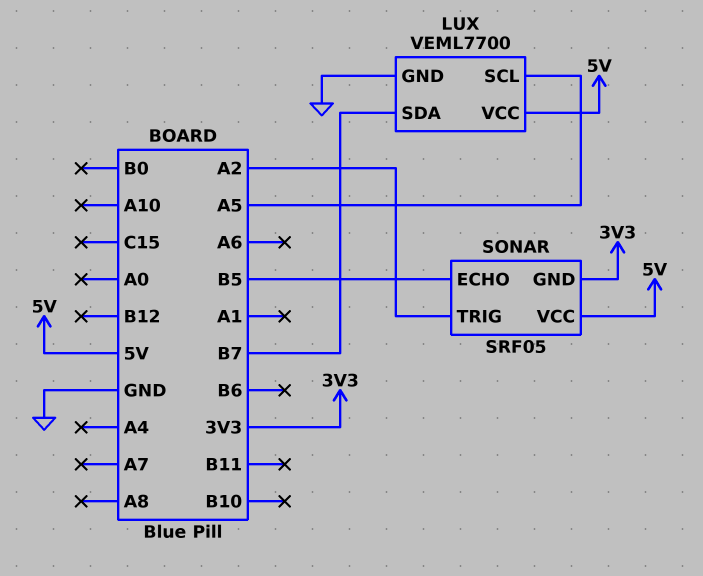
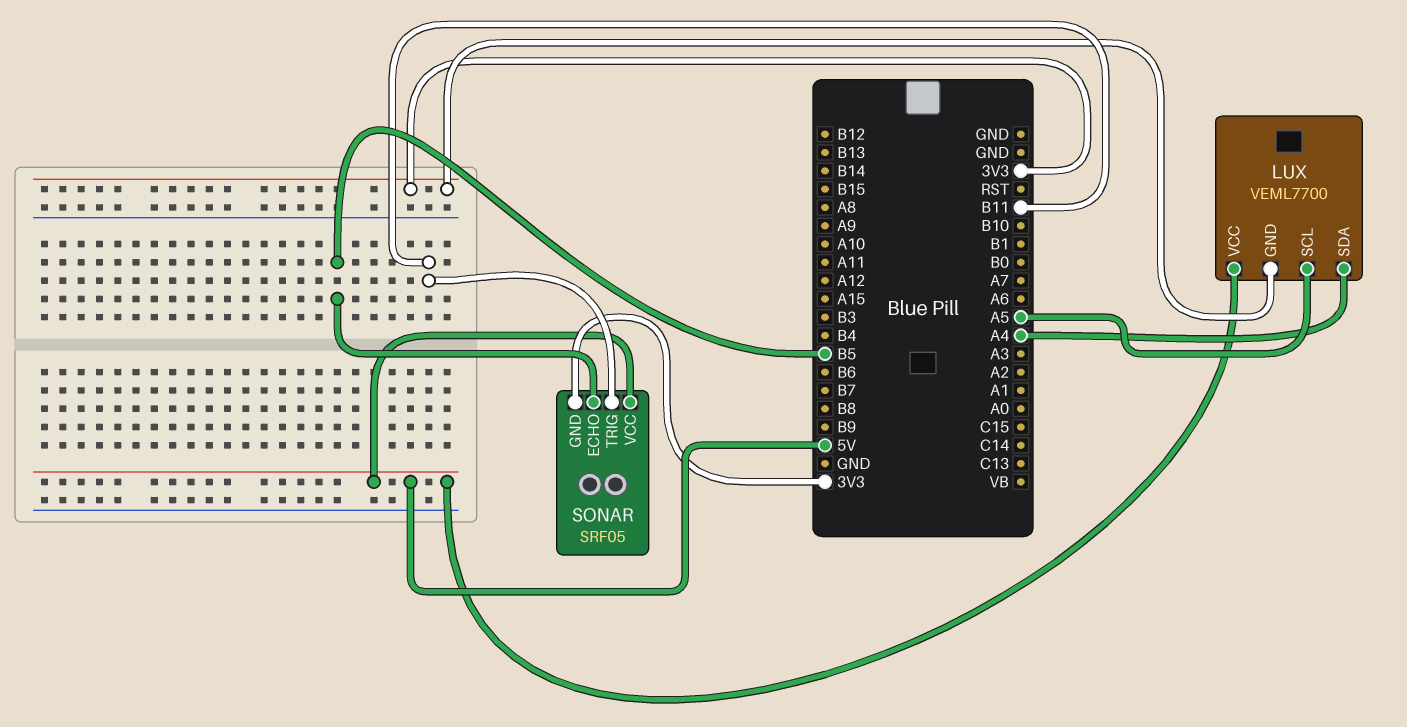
LUX pin GND: GND -> 3V3
LUX pin SDA: B7 -> A4
SONAR pin TRIG: A2 -> B11

